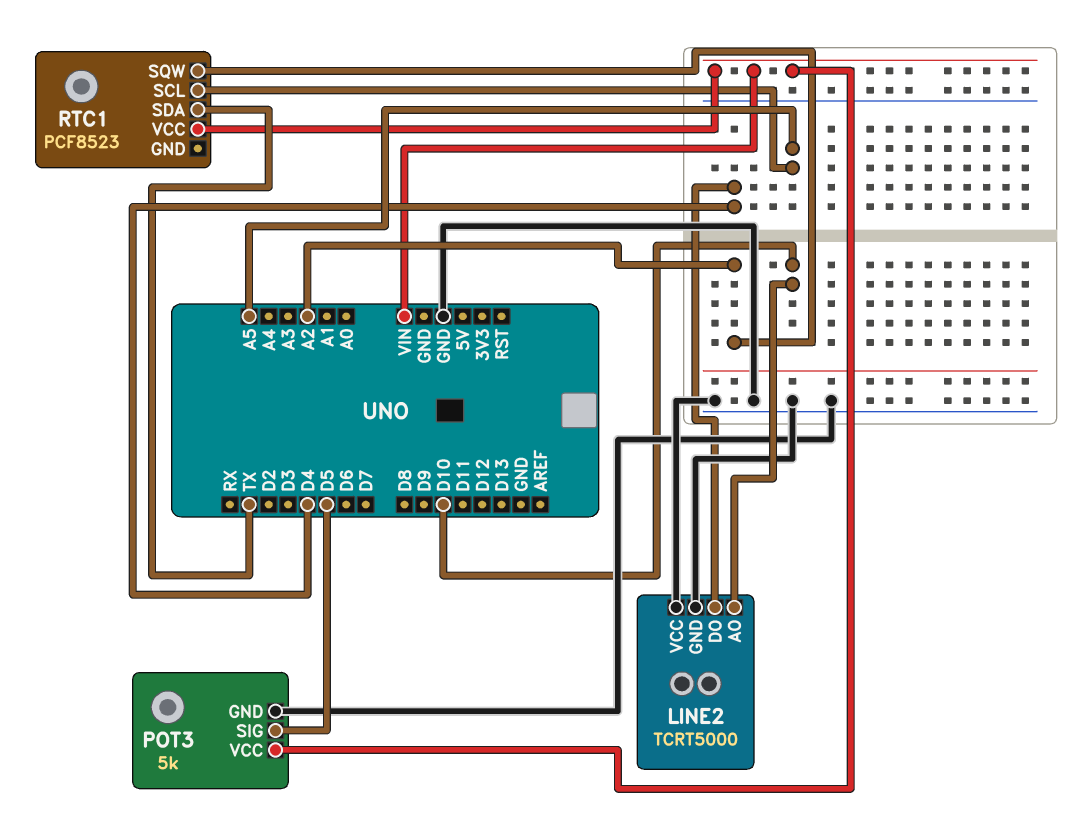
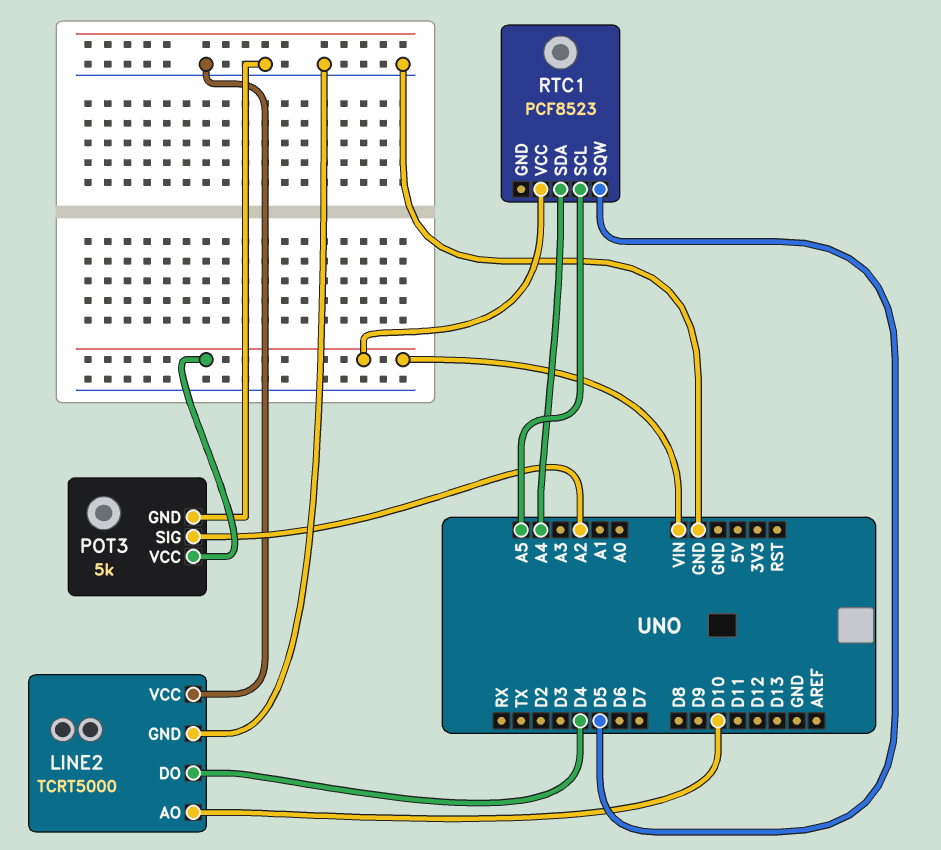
POT3 pin SIG: D5 -> A2
RTC1 pin SDA: TX -> A4
RTC1 pin SQW: A2 -> D5

